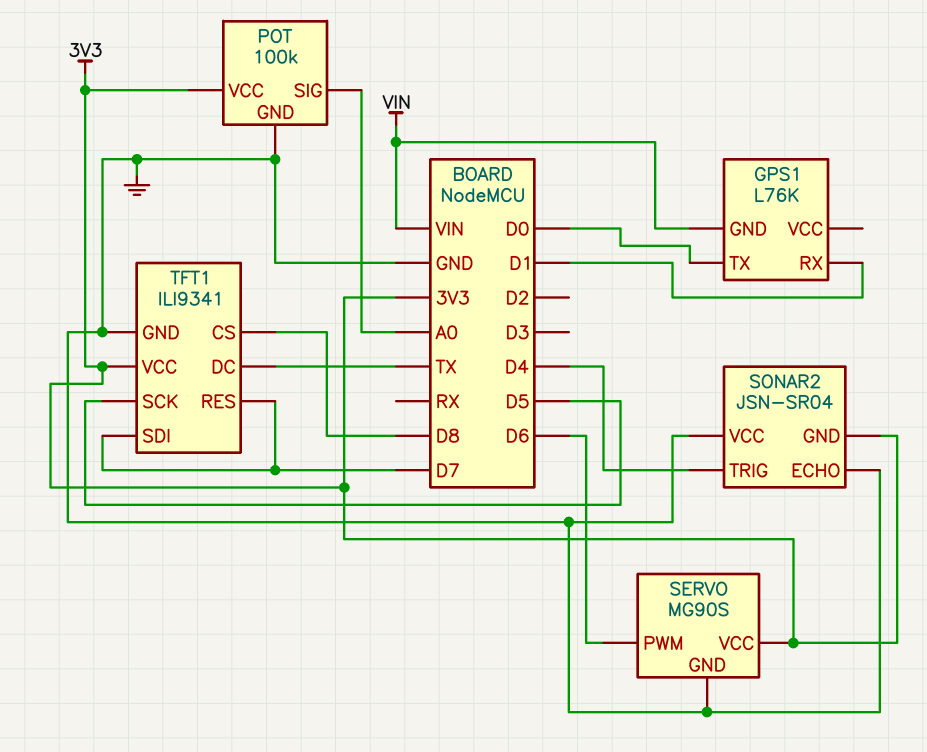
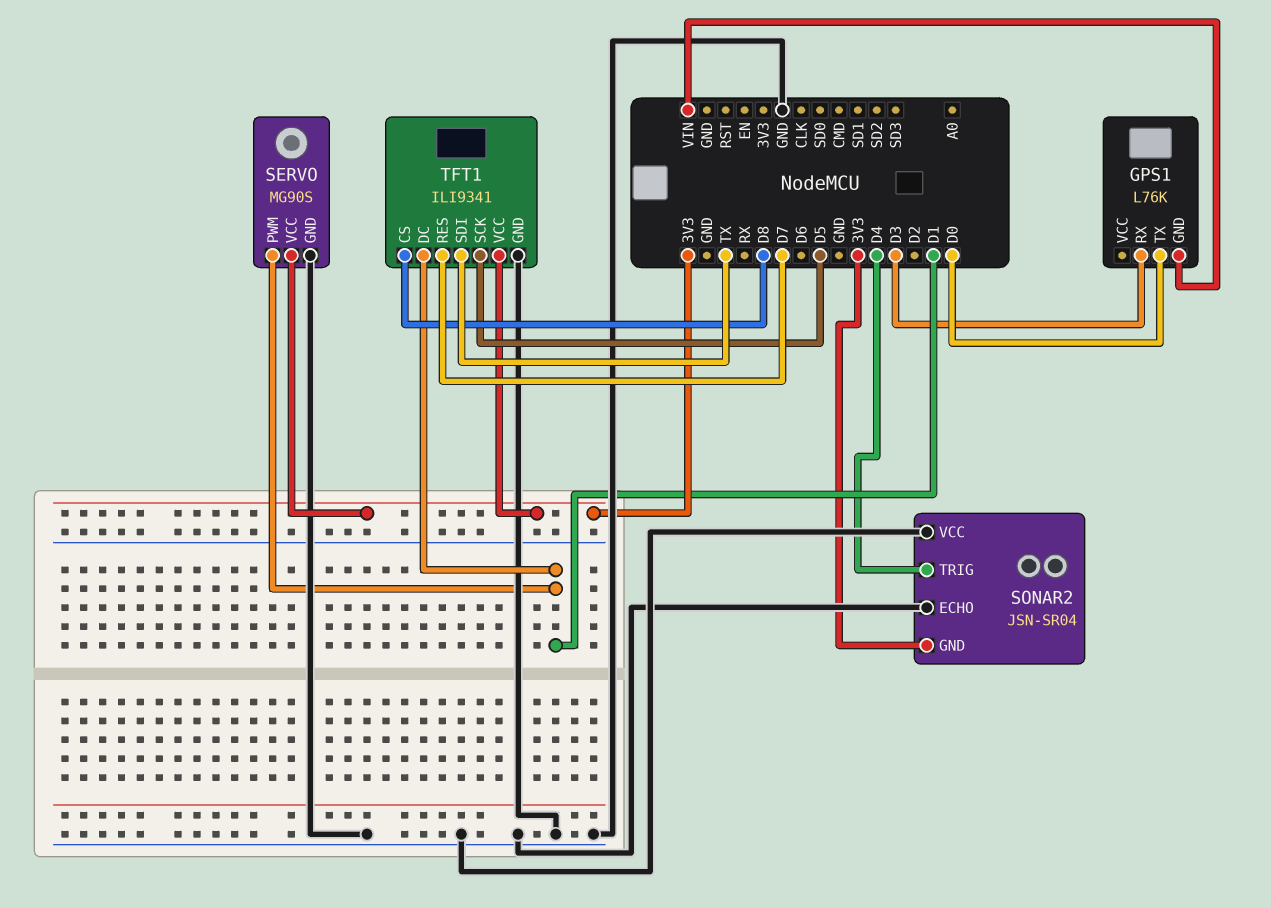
GPS1 pin RX: D1 -> D3
POT: 100k -> none
POT pin GND: GND -> none
POT pin SIG: A0 -> none
POT pin VCC: 3V3 -> none
SERVO pin PWM: D6 -> D1
TFT1 pin DC: TX -> D1
TFT1 pin SDI: D7 -> TX

